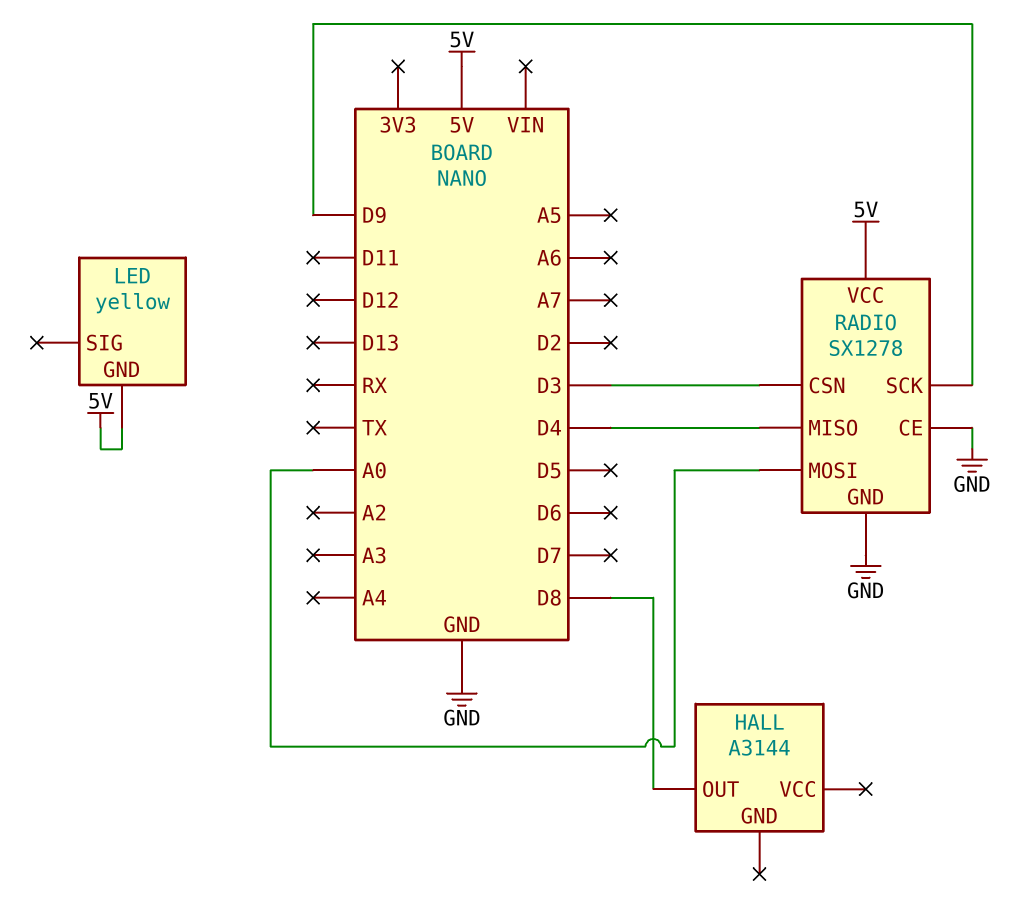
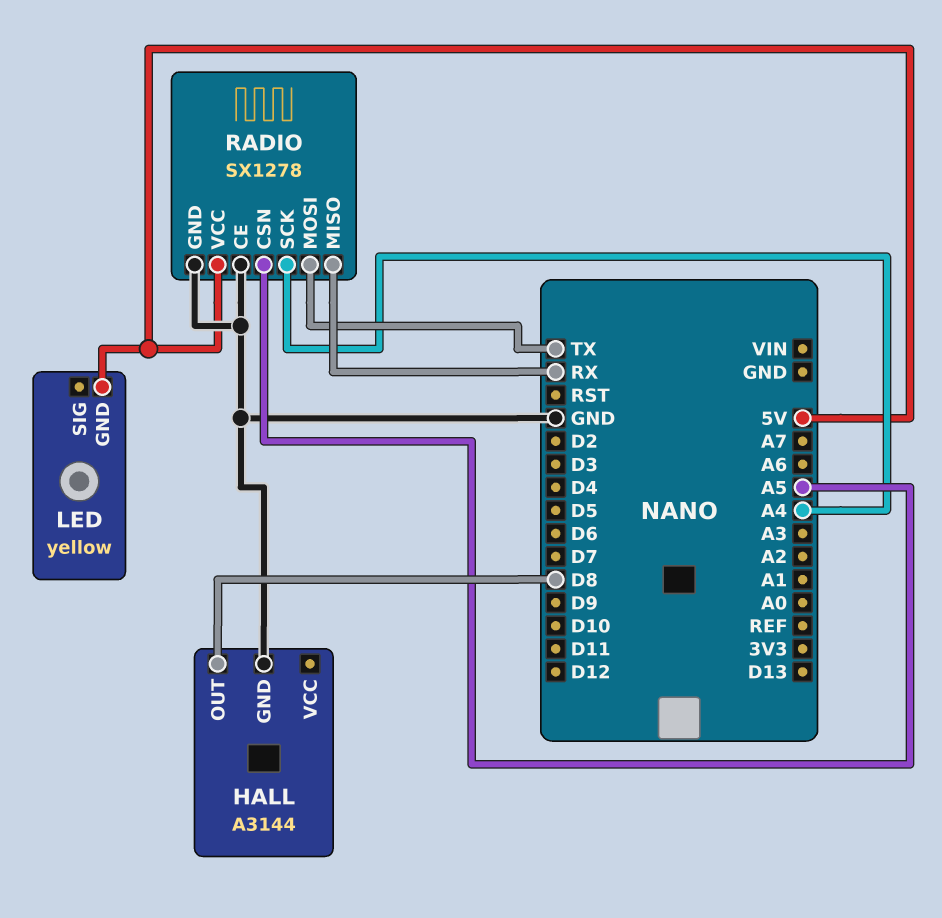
HALL pin GND: none -> GND
RADIO pin CSN: D3 -> A5
RADIO pin MISO: D4 -> RX
RADIO pin MOSI: A0 -> TX
RADIO pin SCK: D9 -> A4

